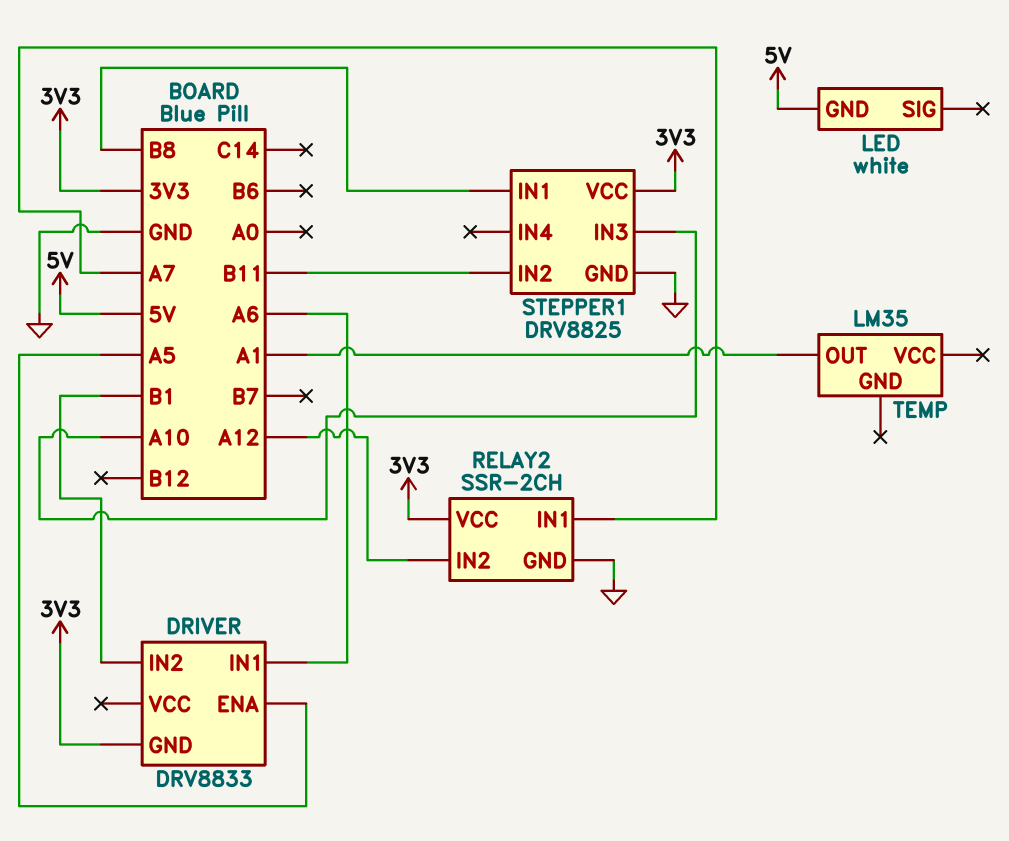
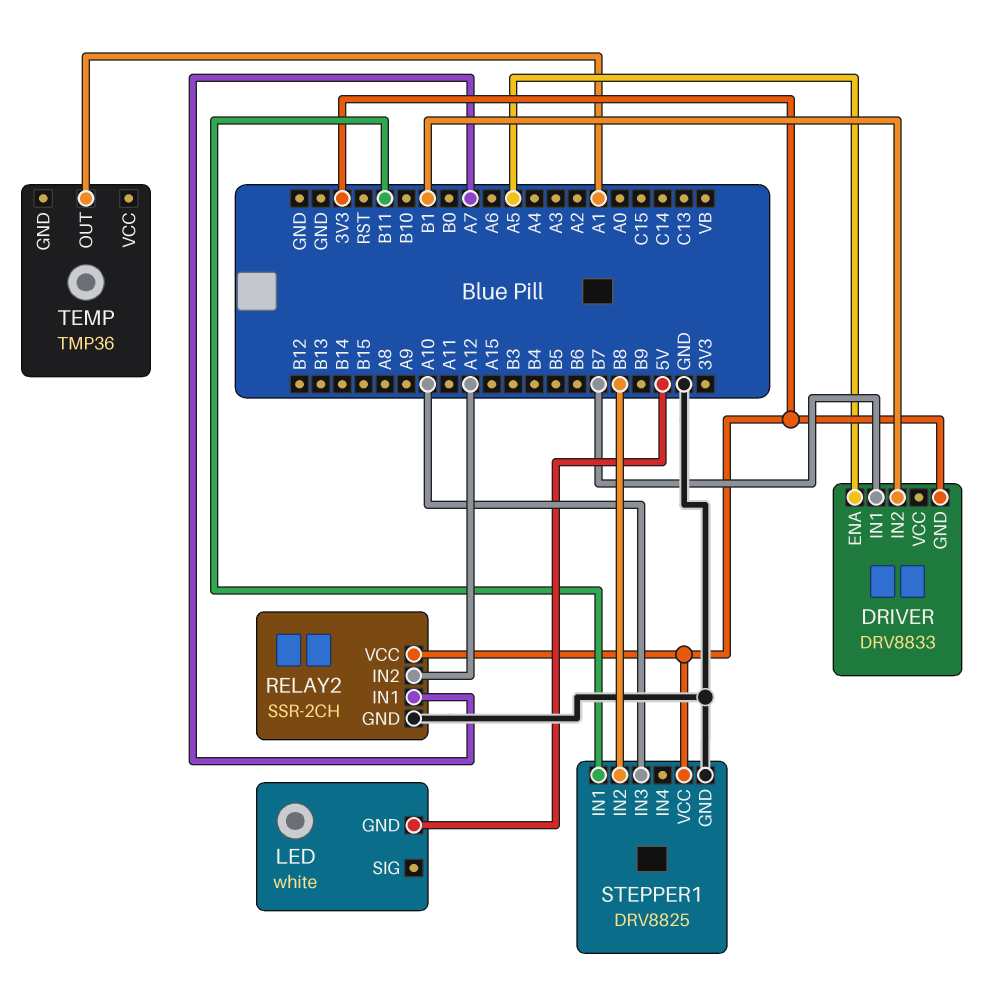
DRIVER pin IN1: A6 -> B7
STEPPER1 pin IN1: B8 -> B11
STEPPER1 pin IN2: B11 -> B8
TEMP: LM35 -> TMP36

